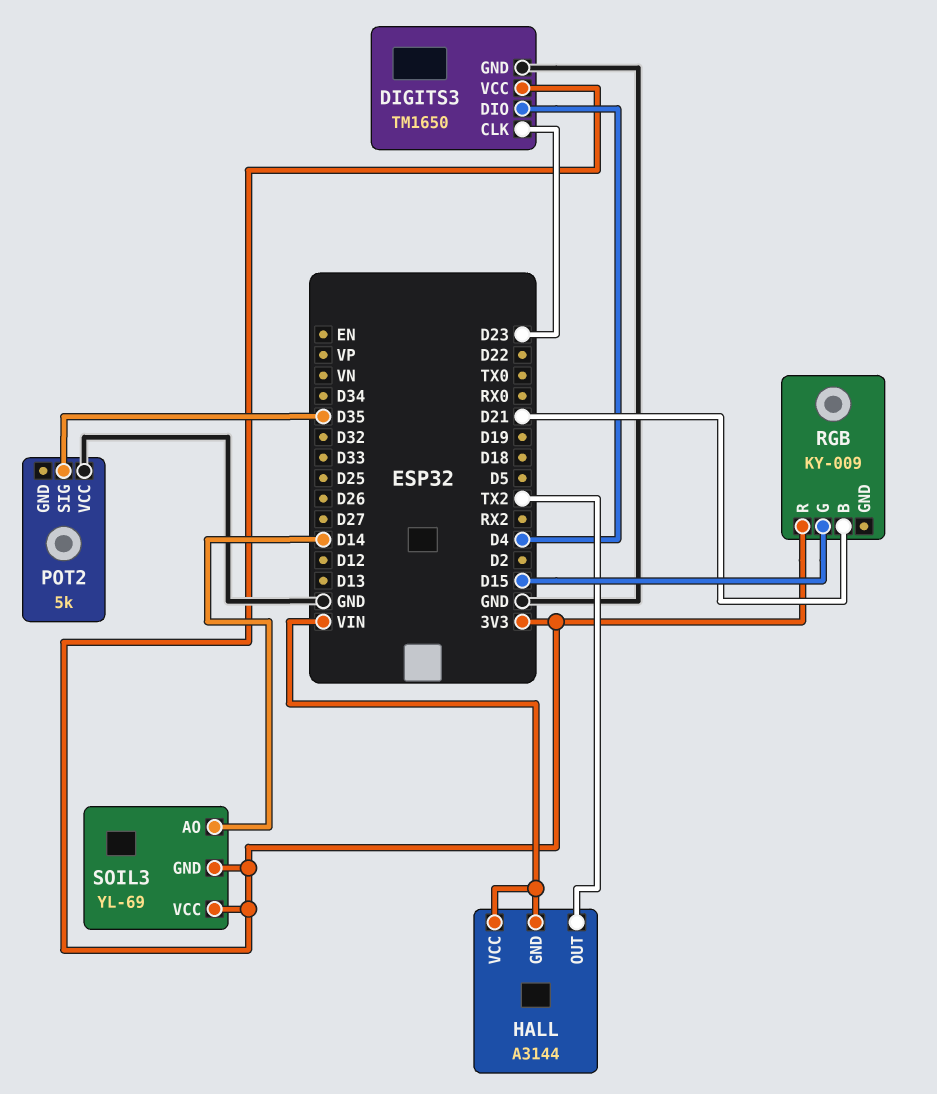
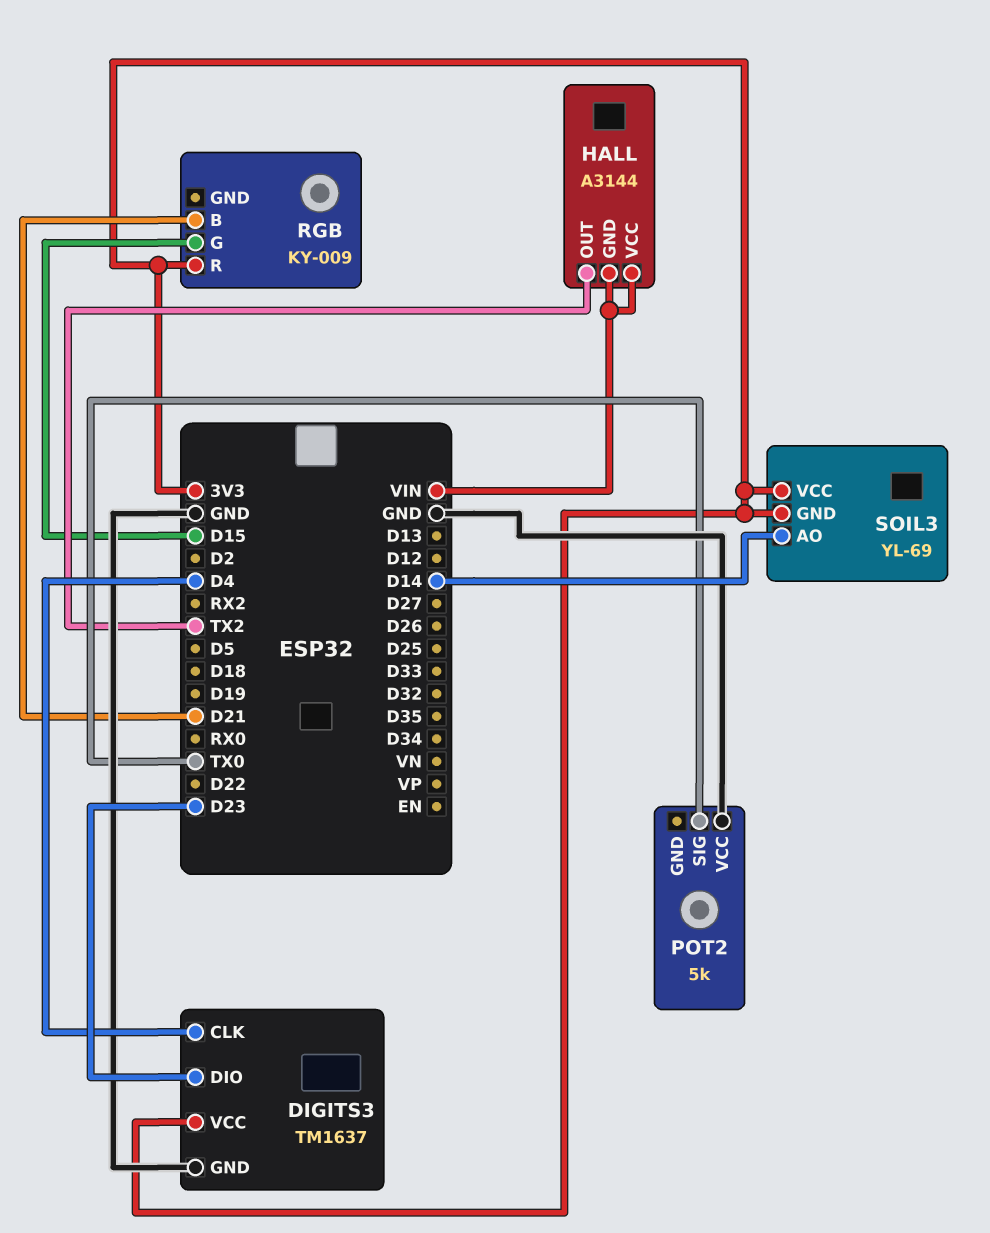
DIGITS3: TM1650 -> TM1637
DIGITS3 pin CLK: D23 -> D4
DIGITS3 pin DIO: D4 -> D23
POT2 pin SIG: D35 -> TX0

